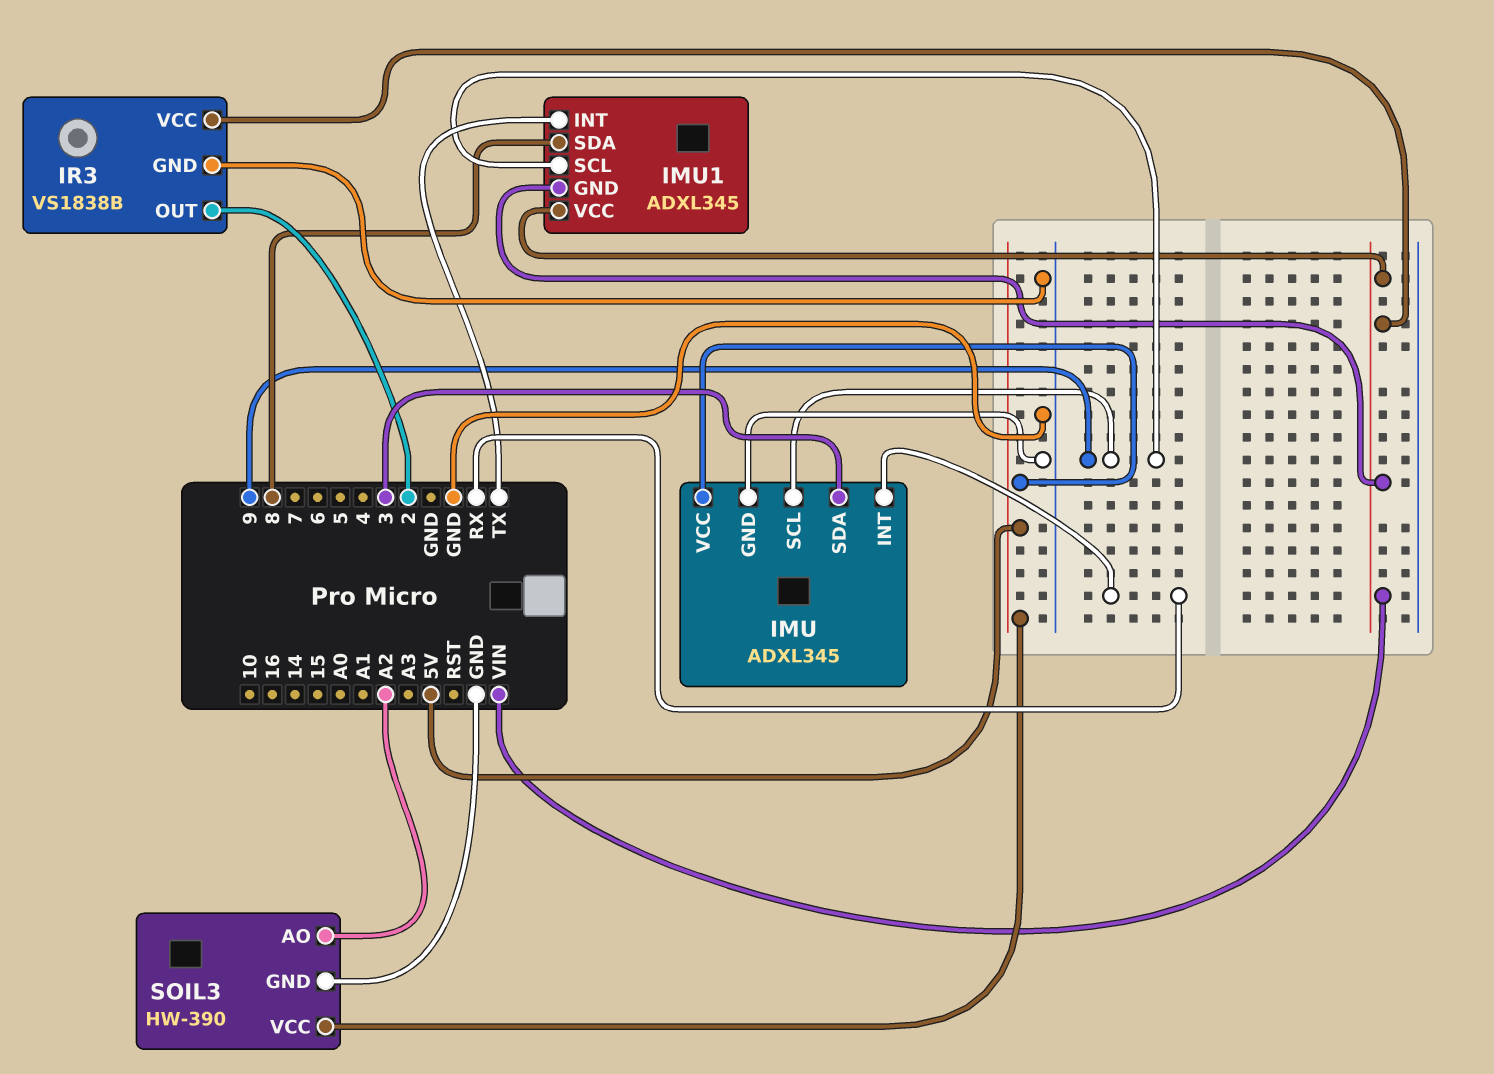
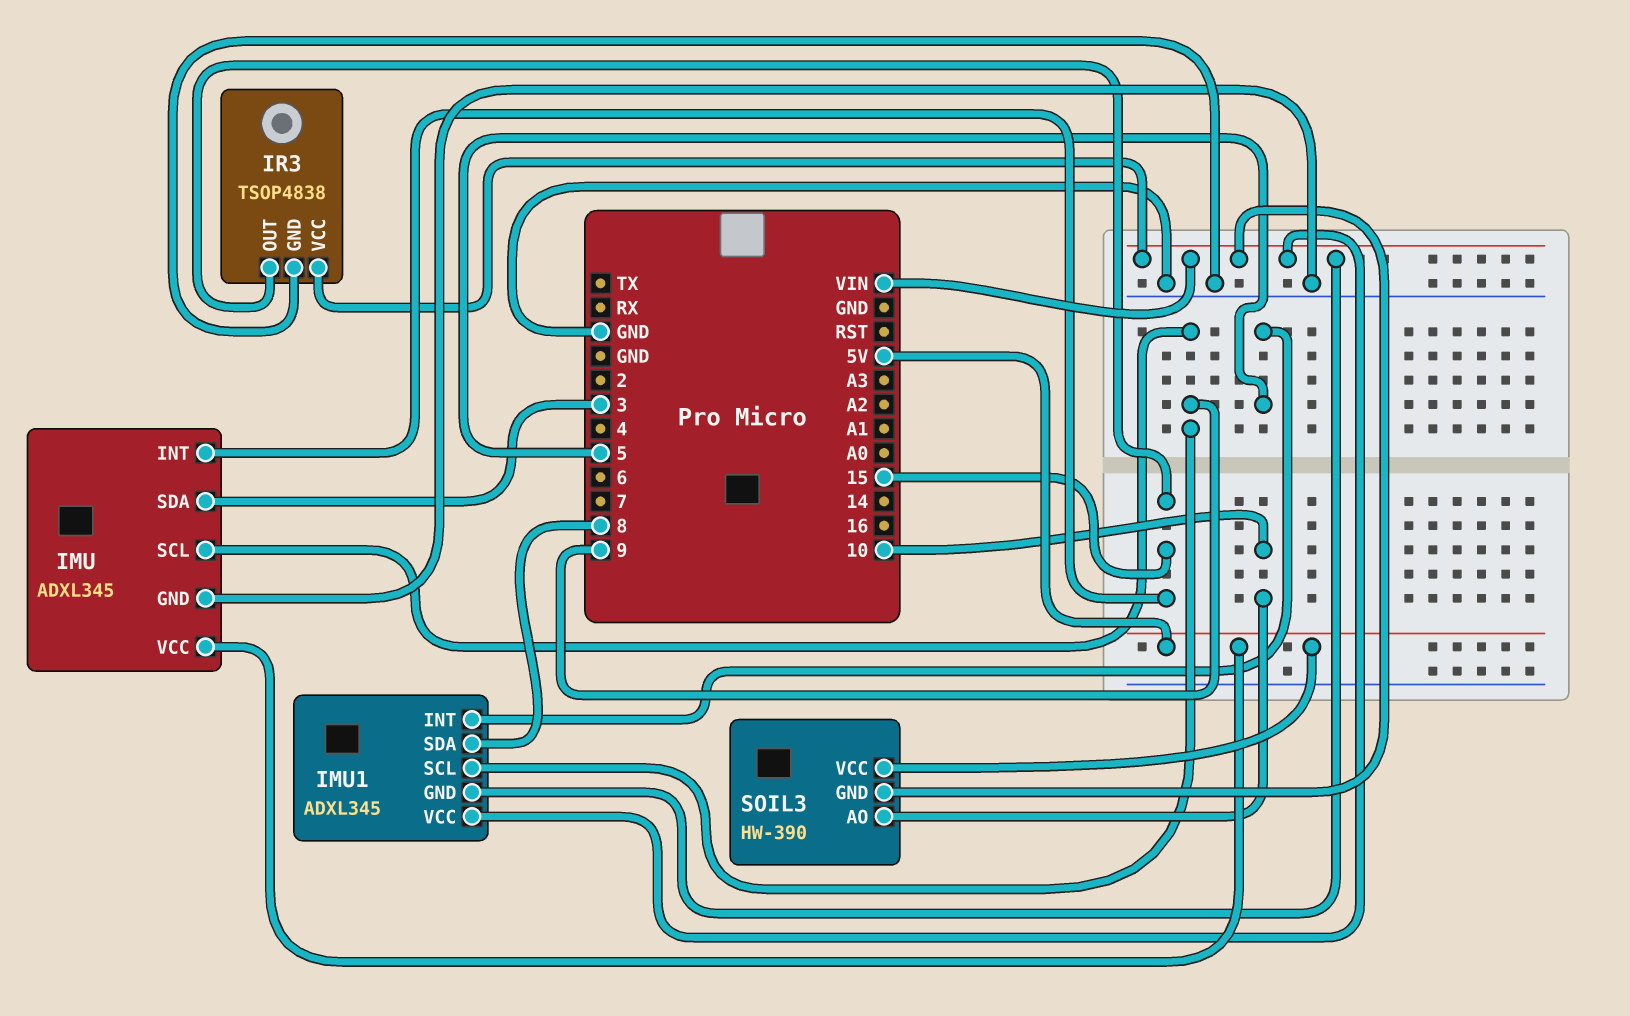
IMU pin INT: RX -> 15
IMU1 pin INT: TX -> 5
IR3: VS1838B -> TSOP4838
IR3 pin OUT: 2 -> 15
SOIL3 pin AO: A2 -> 10
SOIL3 pin GND: GND -> VIN

